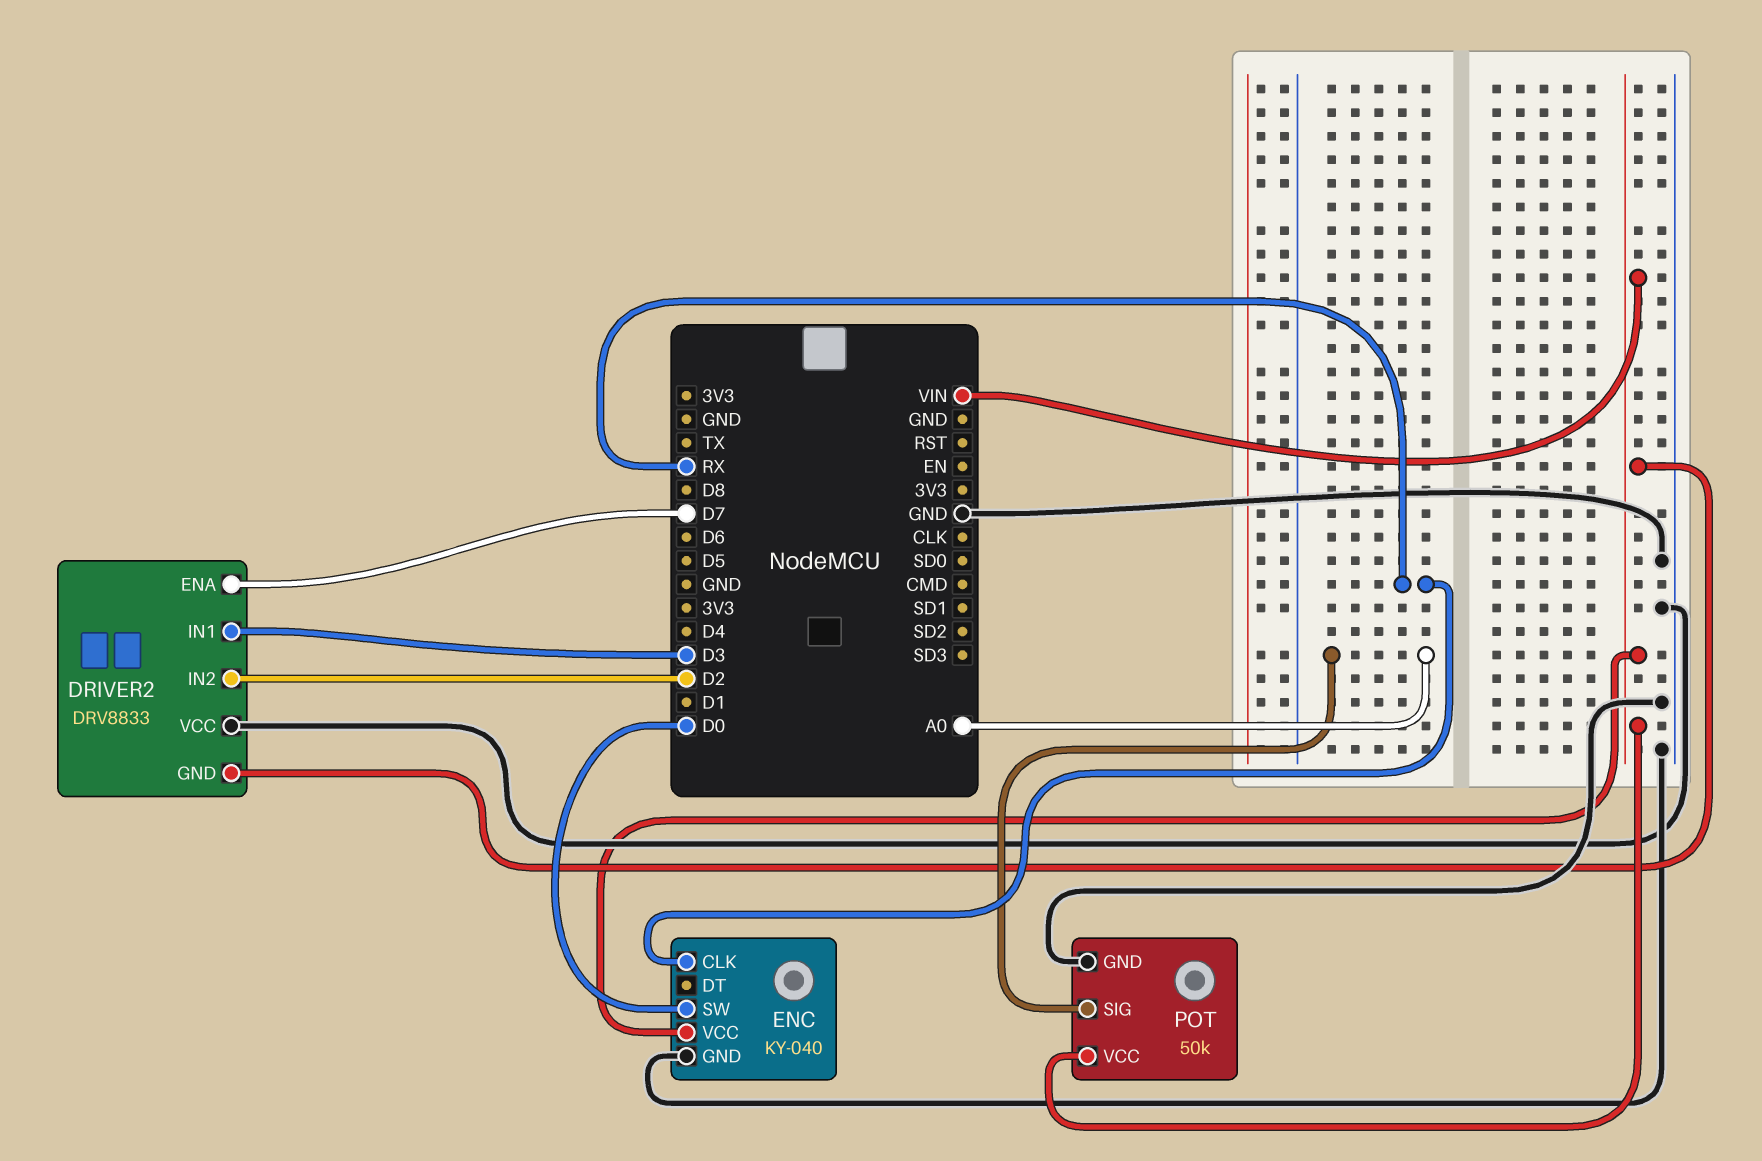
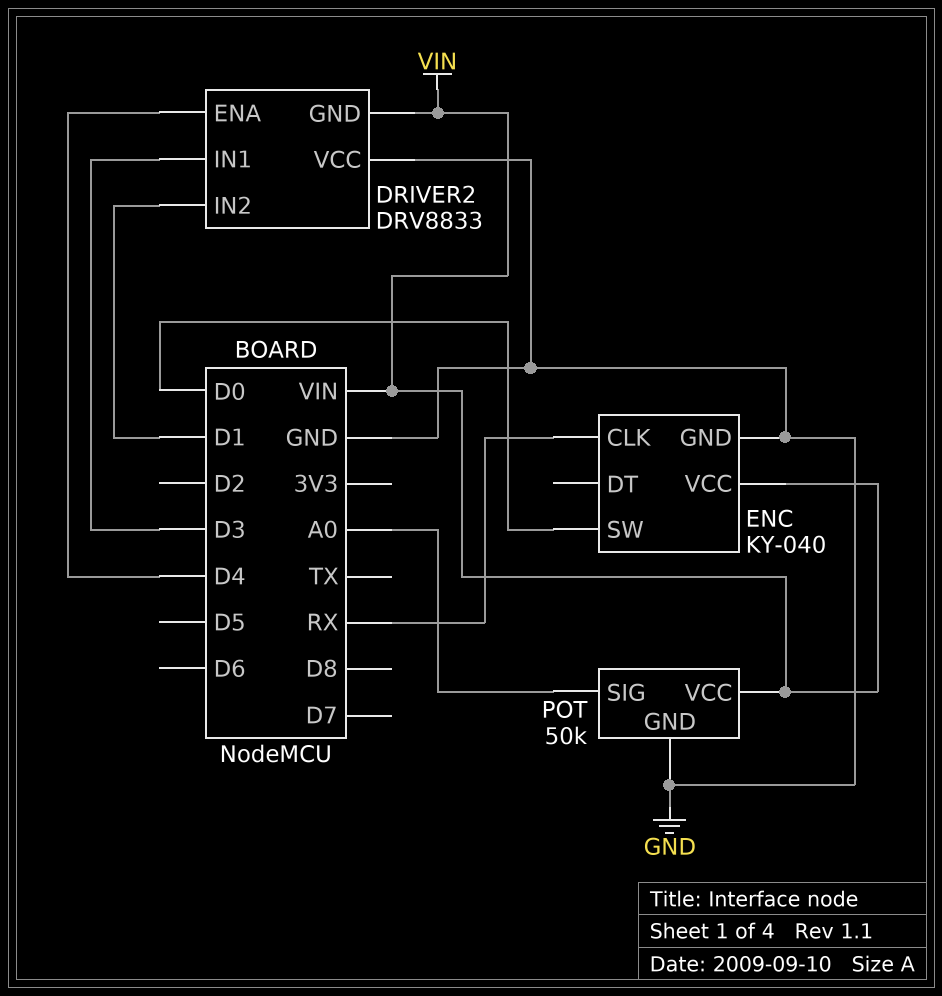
DRIVER2 pin ENA: D7 -> D4
DRIVER2 pin IN2: D2 -> D1

